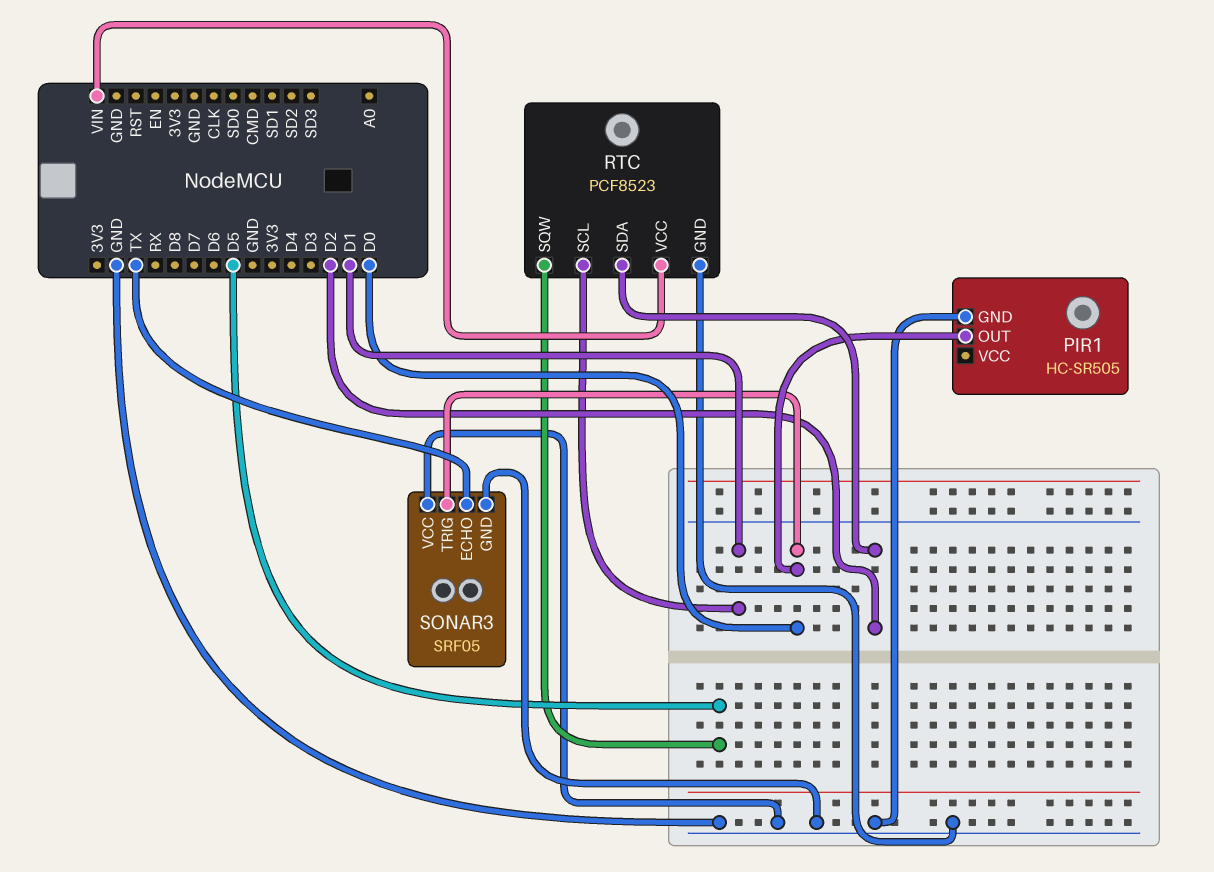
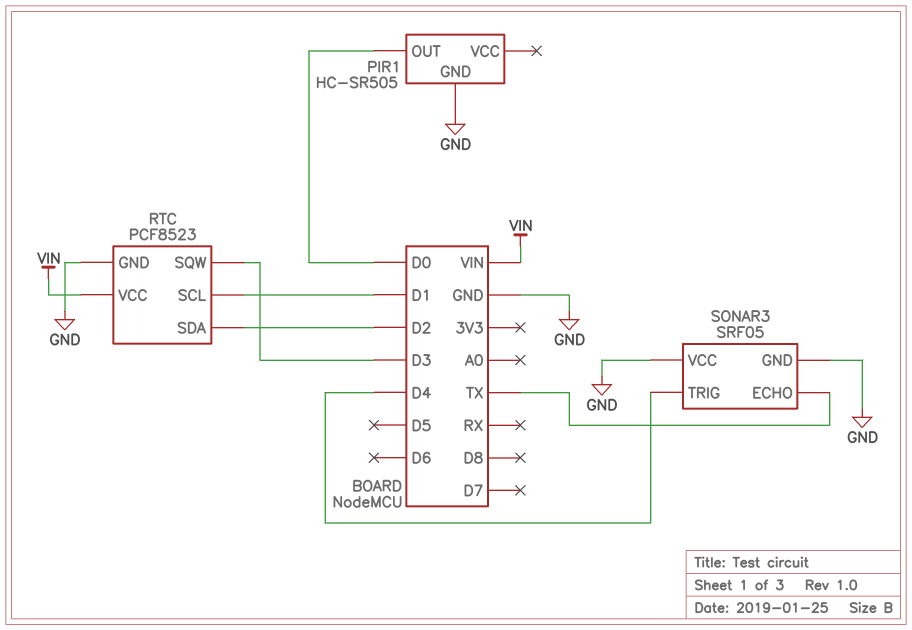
RTC pin SQW: D5 -> D3
SONAR3 pin TRIG: D0 -> D4

